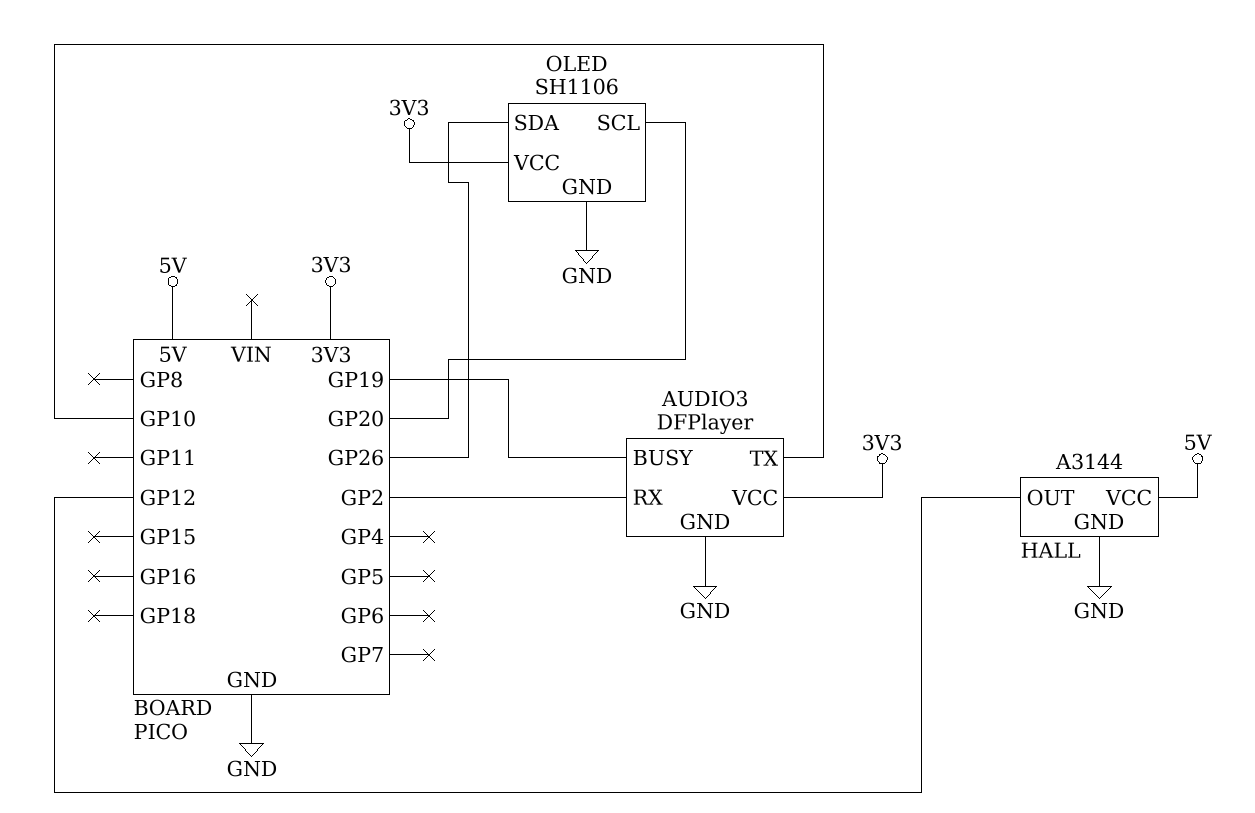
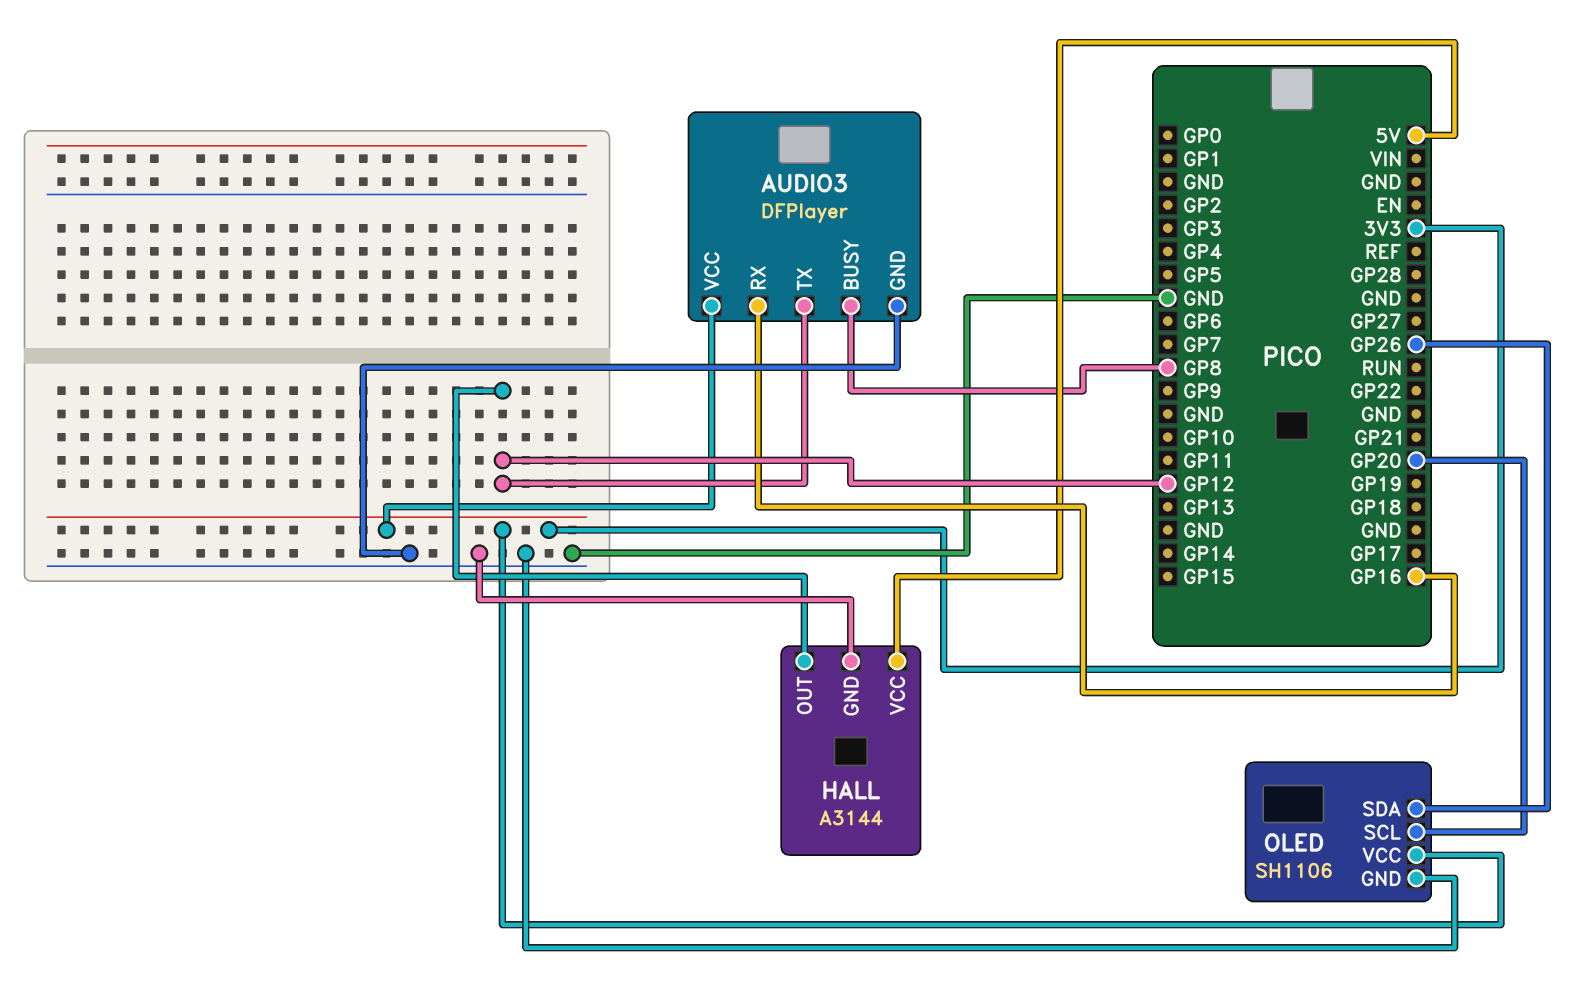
AUDIO3 pin BUSY: GP19 -> GP8
AUDIO3 pin RX: GP2 -> GP16
AUDIO3 pin TX: GP10 -> GP12

